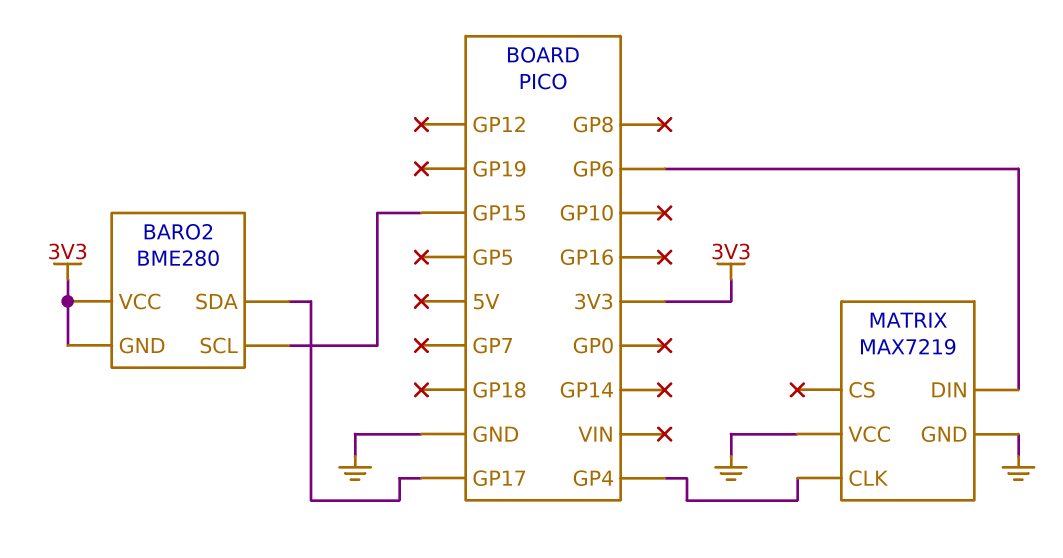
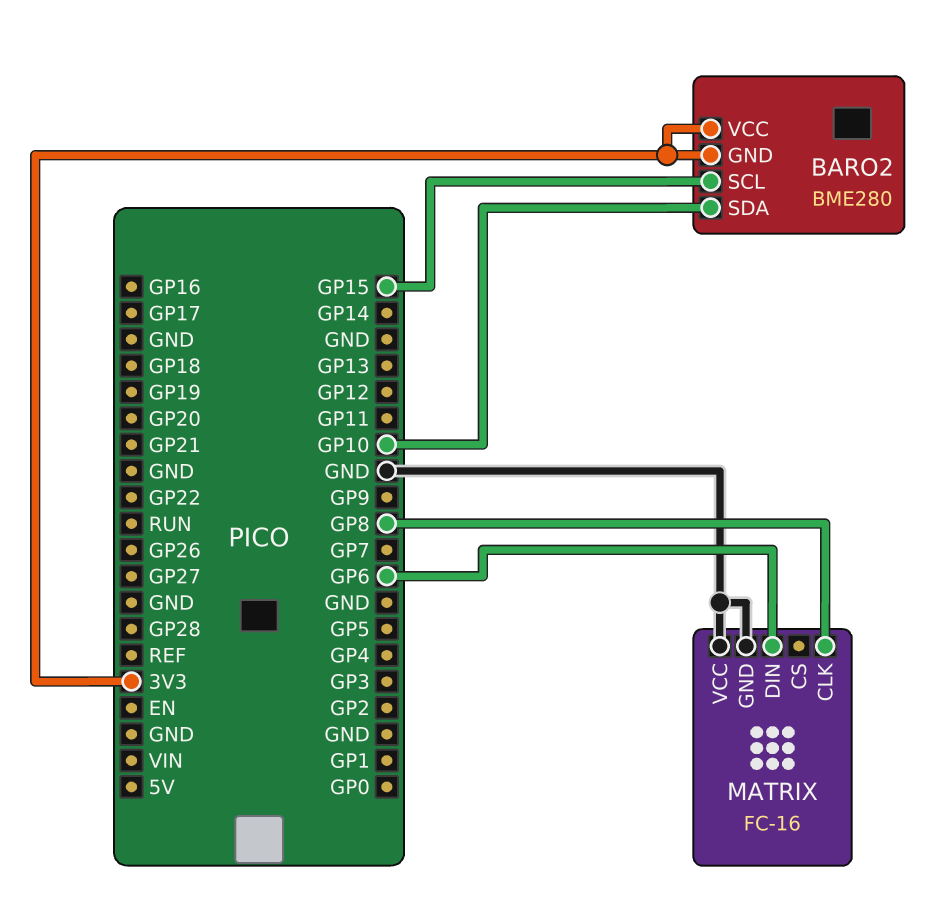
BARO2 pin SDA: GP17 -> GP10
MATRIX: MAX7219 -> FC-16
MATRIX pin CLK: GP4 -> GP8

